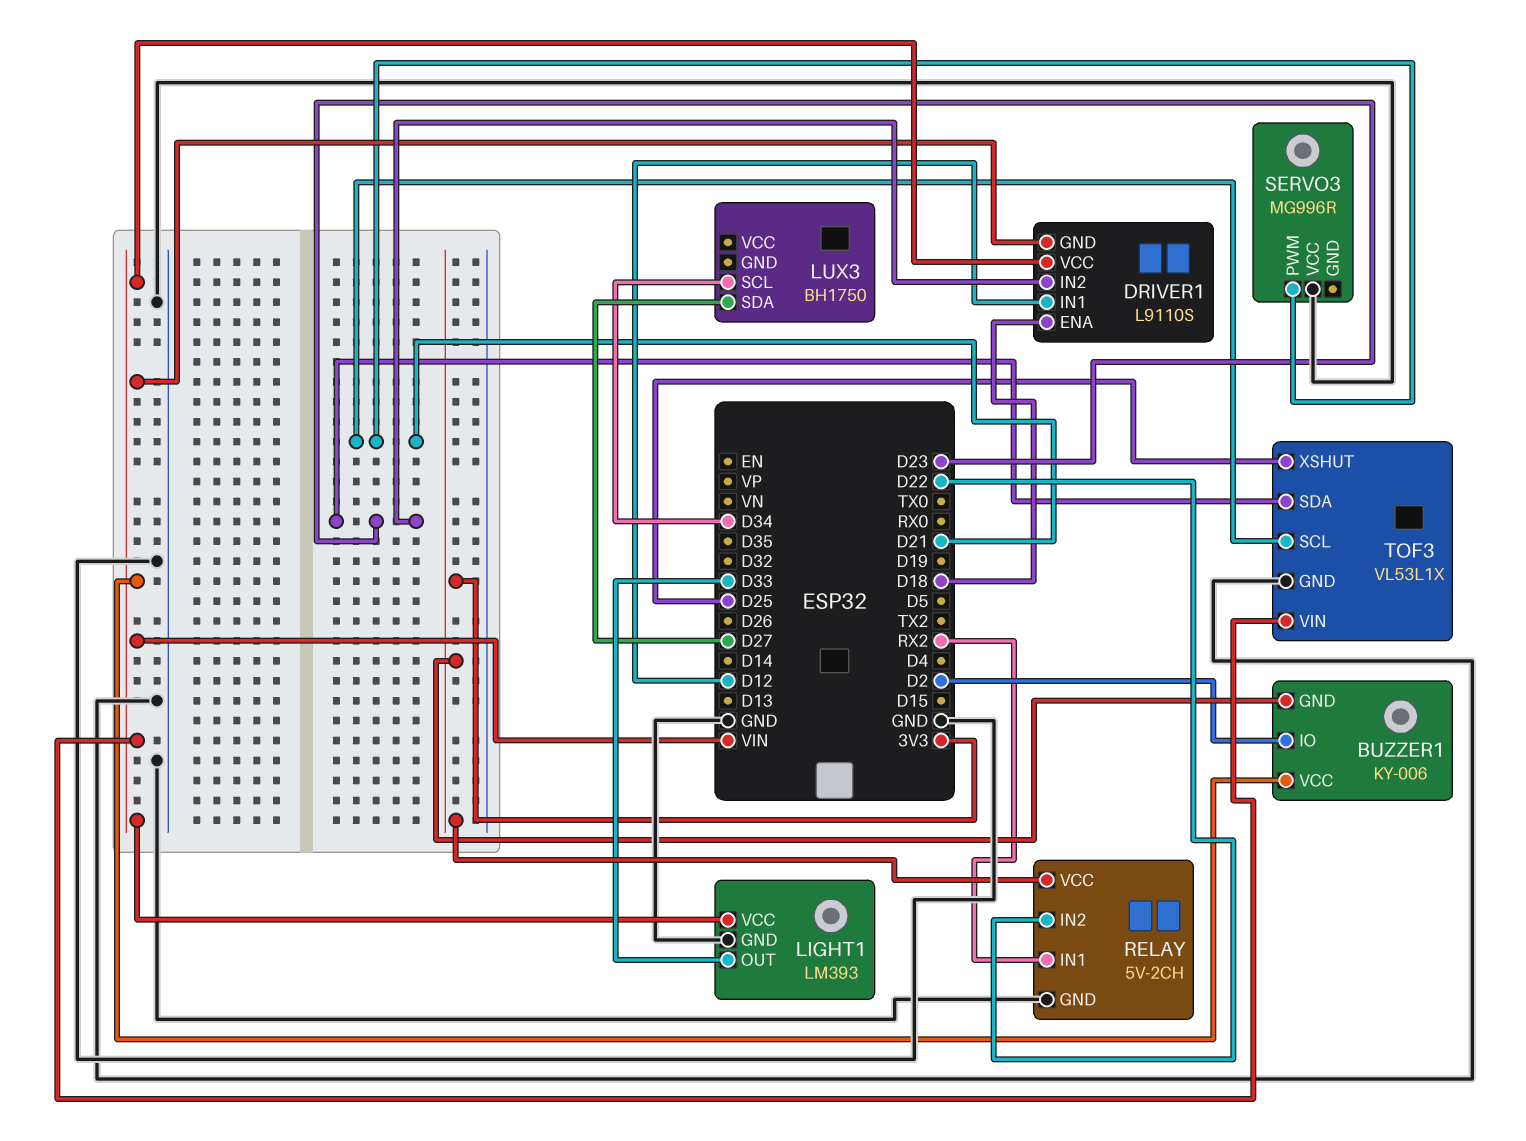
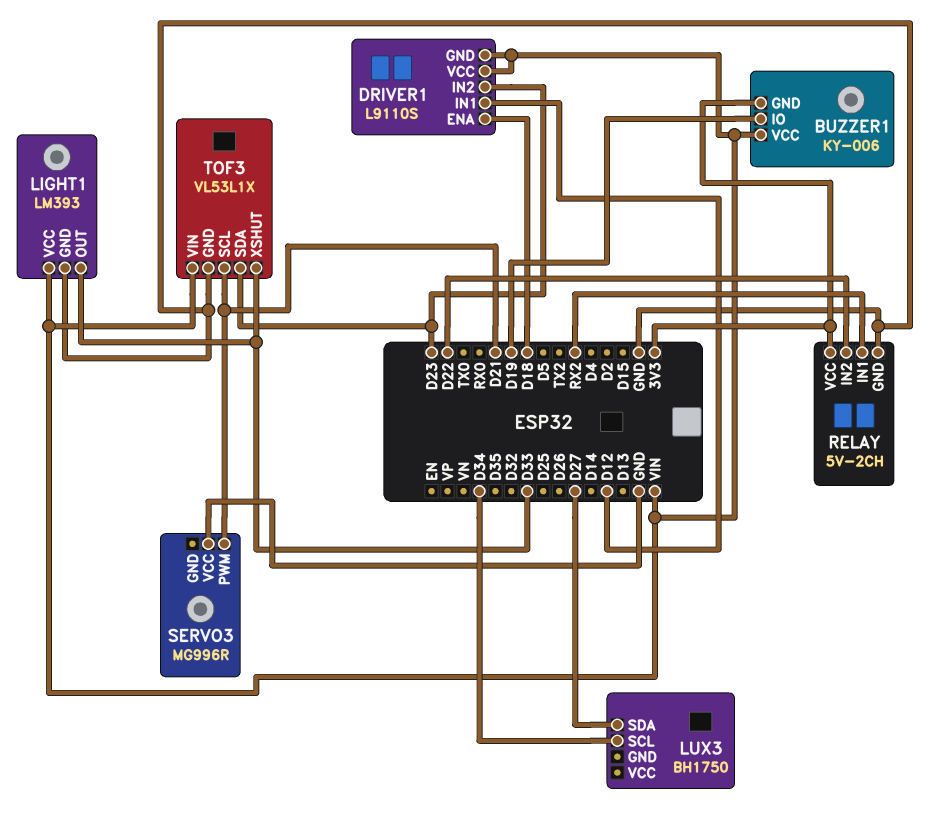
BUZZER1 pin IO: D2 -> D19
TOF3 pin XSHUT: D25 -> D33

